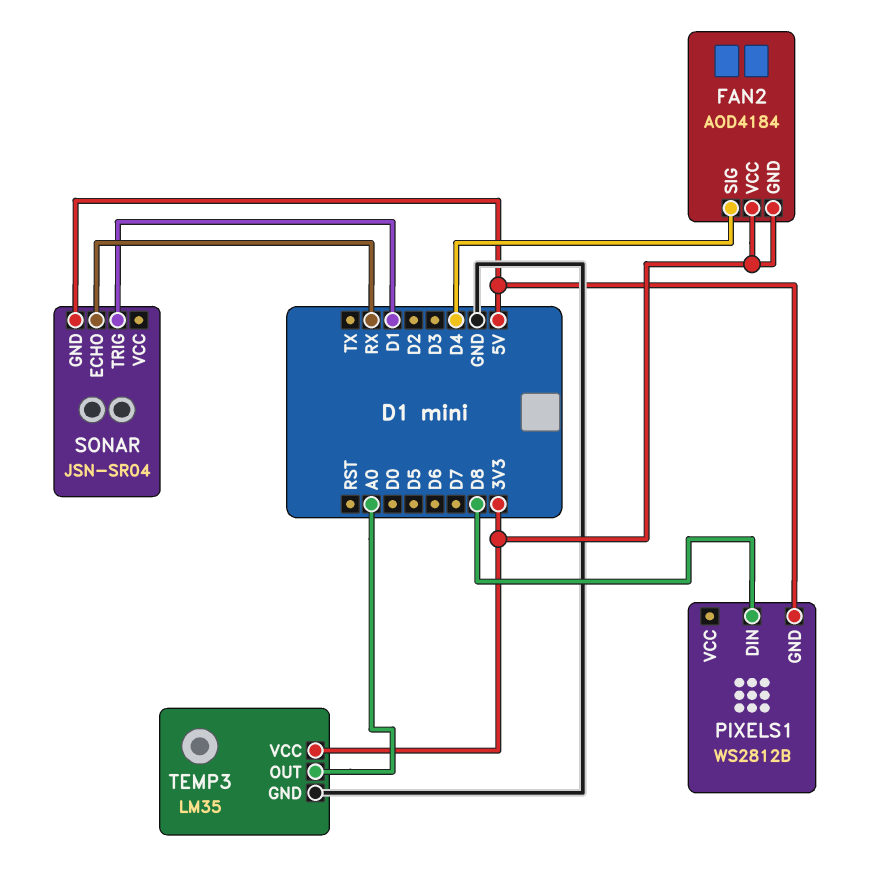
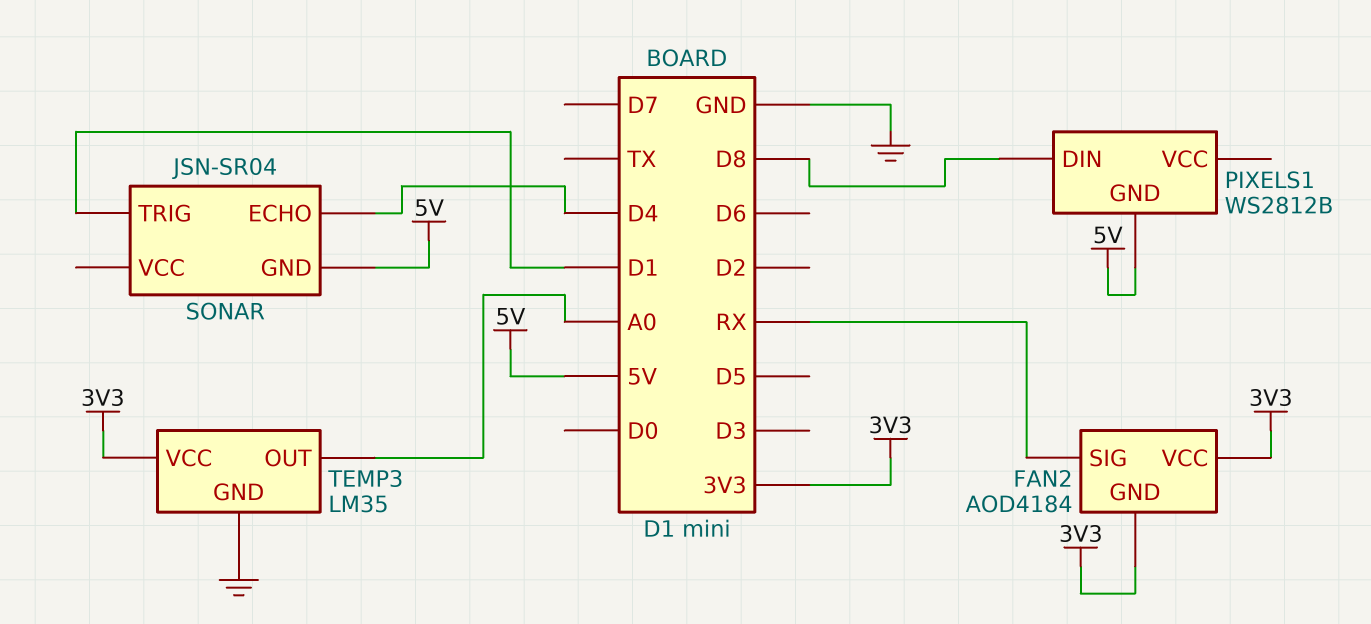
FAN2 pin SIG: D4 -> RX
SONAR pin ECHO: RX -> D4

